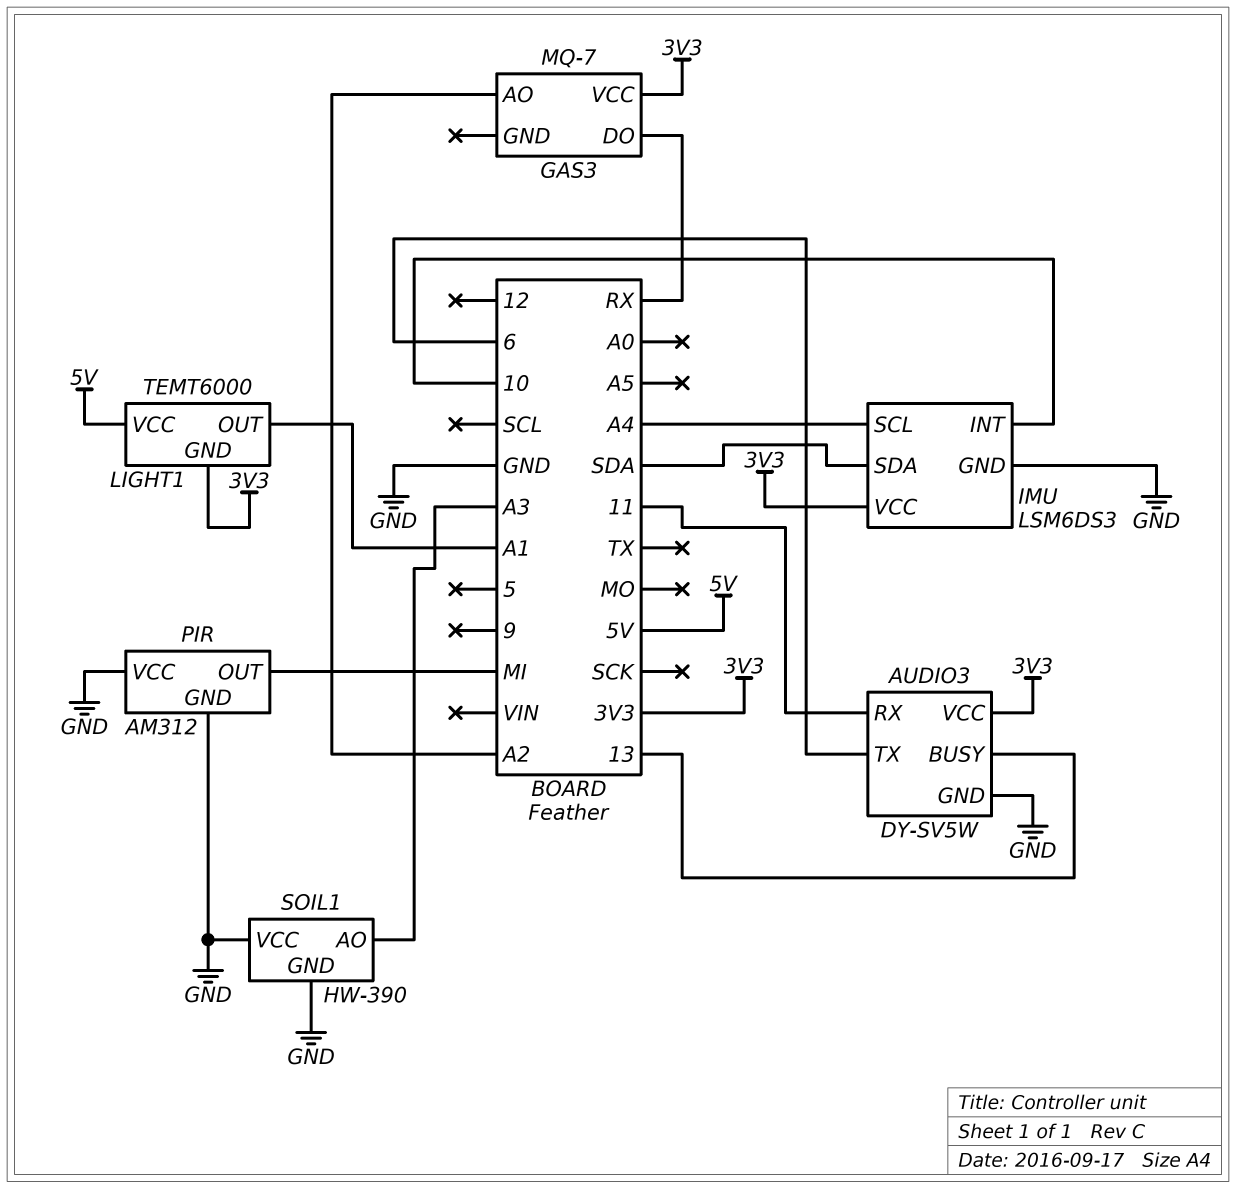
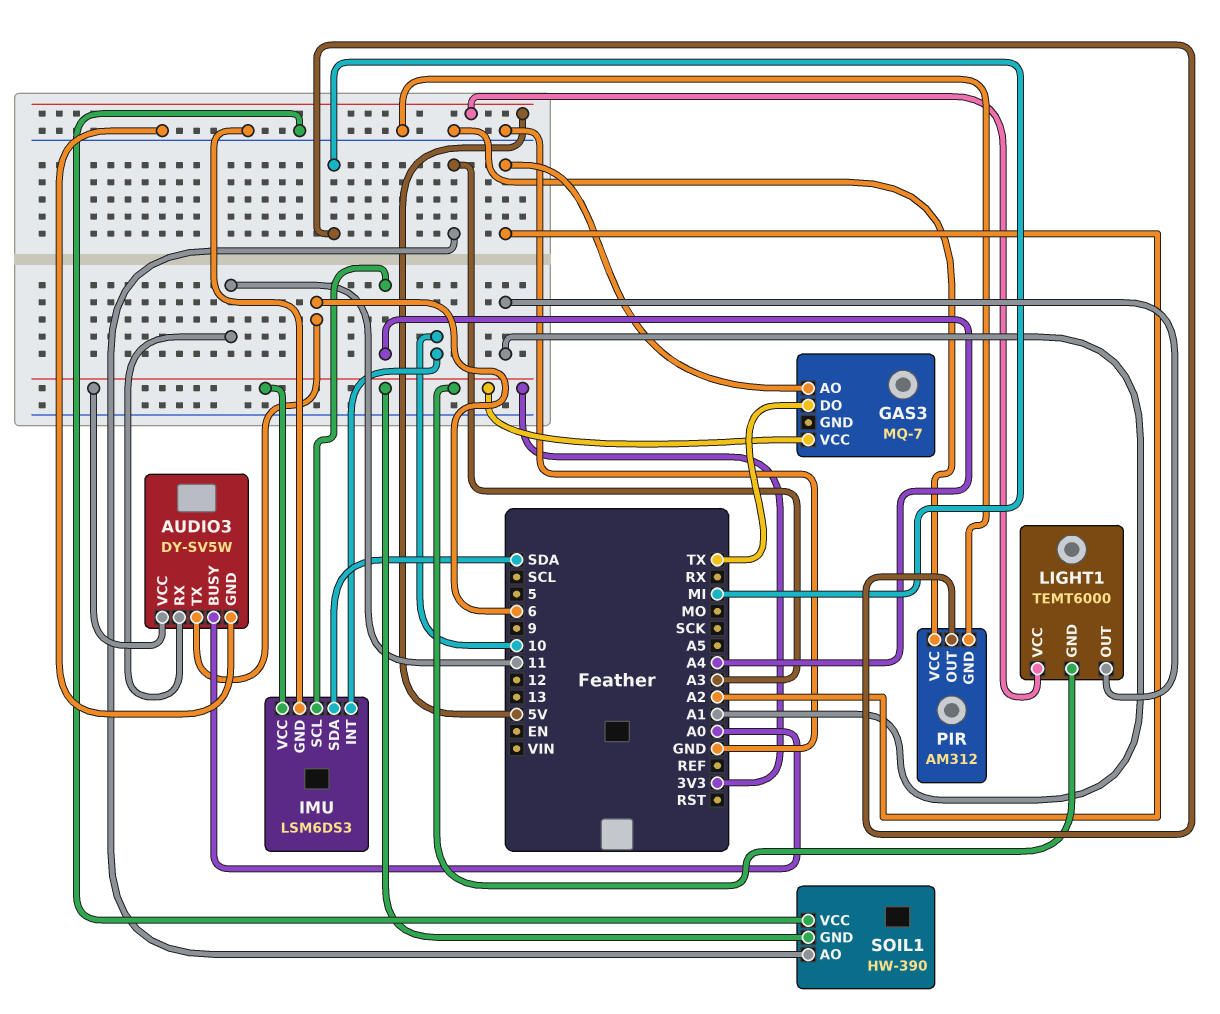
AUDIO3 pin BUSY: 13 -> A0
GAS3 pin DO: RX -> TX
SOIL1 pin GND: GND -> 3V3

